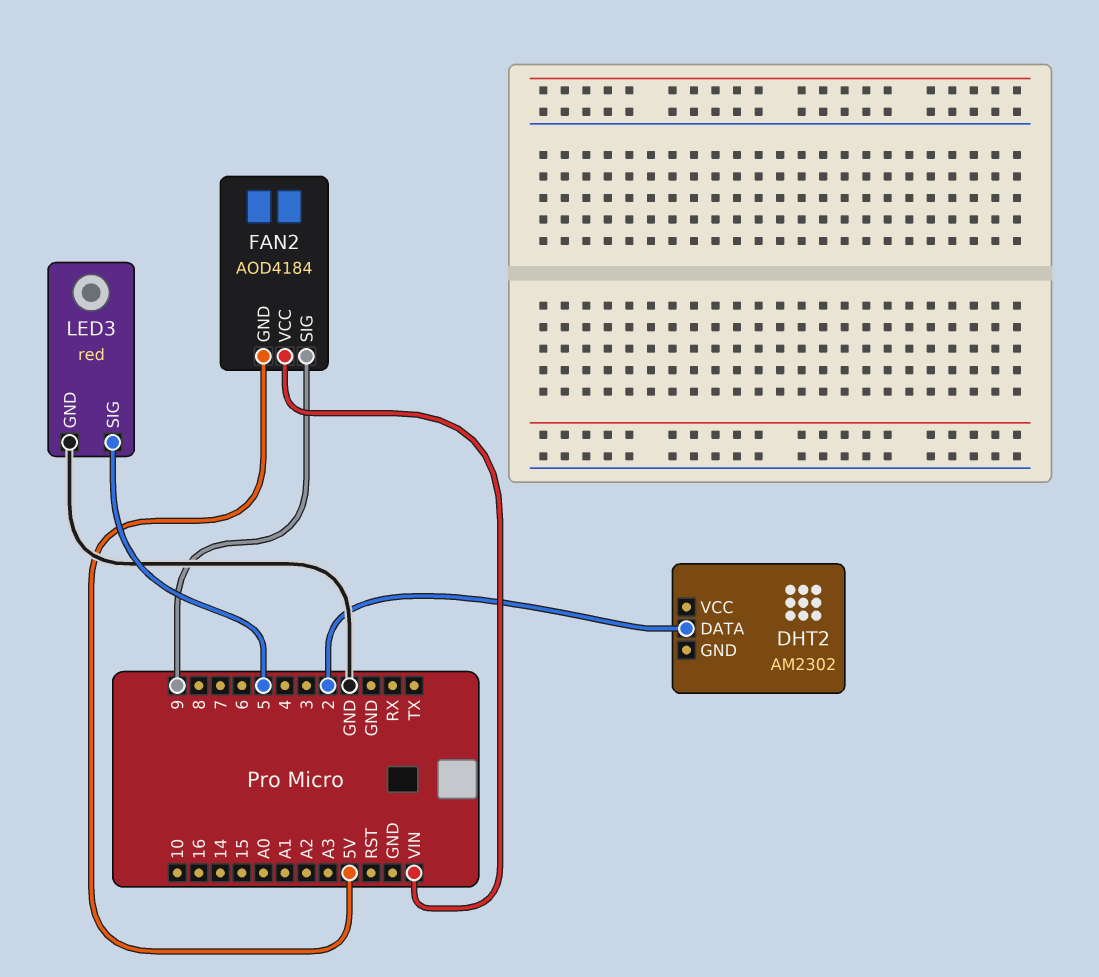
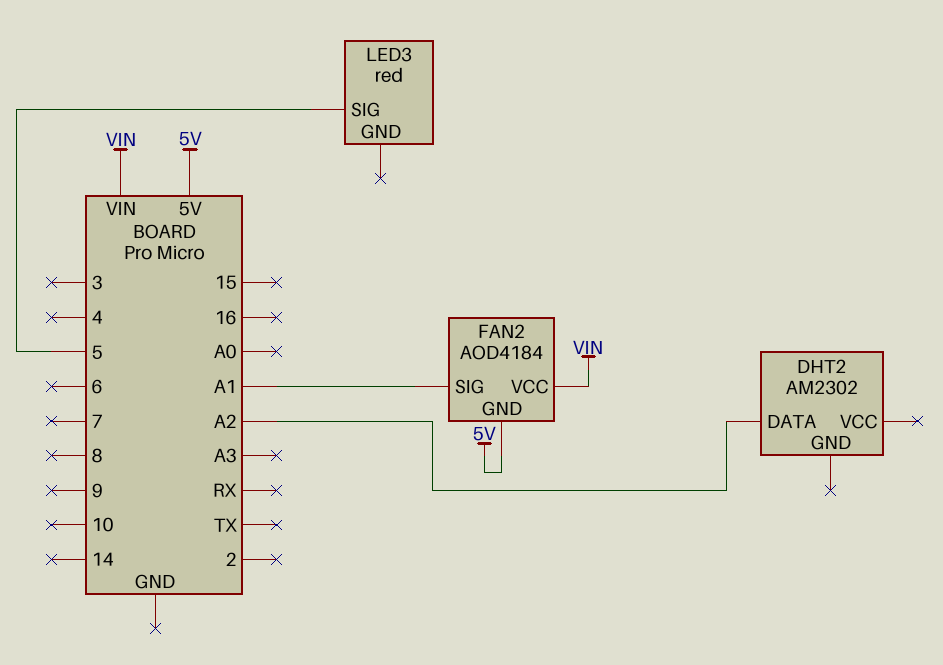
DHT2 pin DATA: 2 -> A2
FAN2 pin SIG: 9 -> A1
LED3 pin GND: GND -> none

